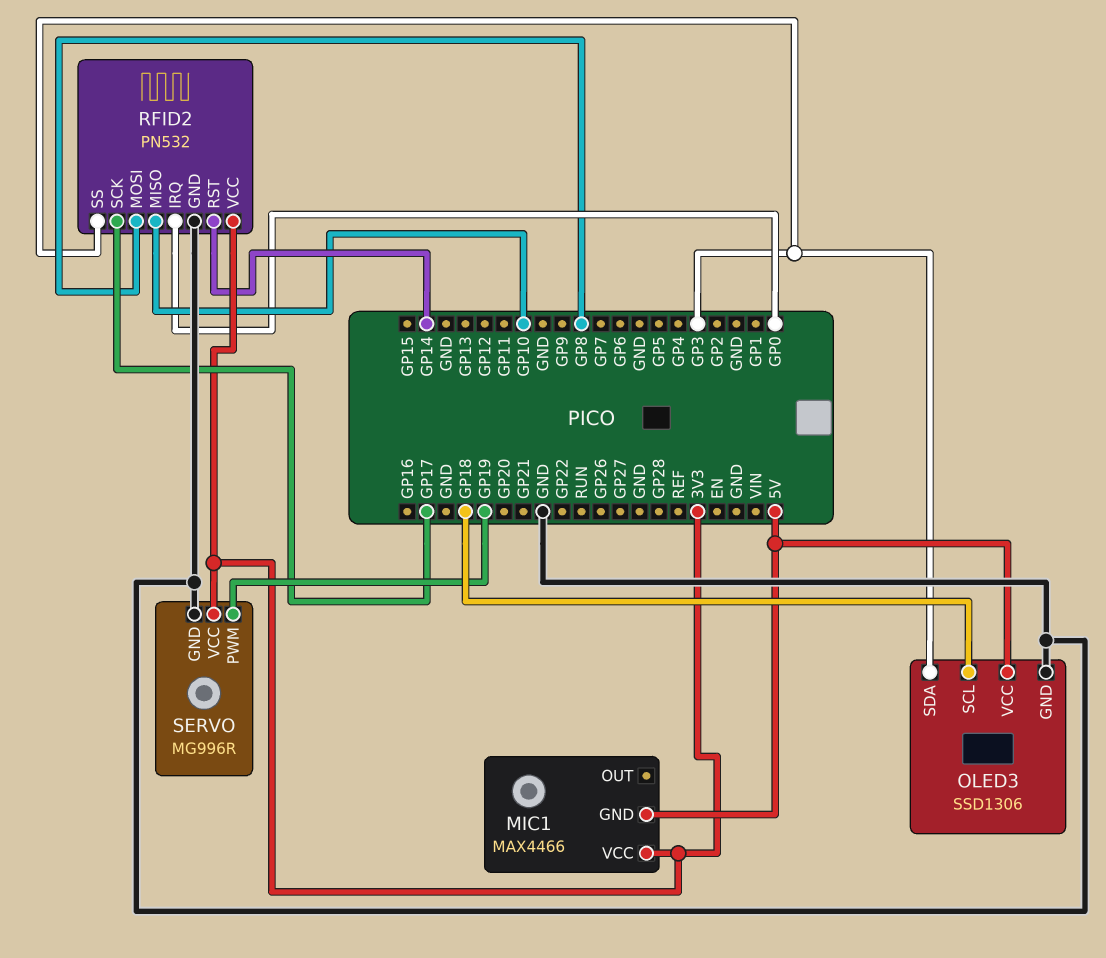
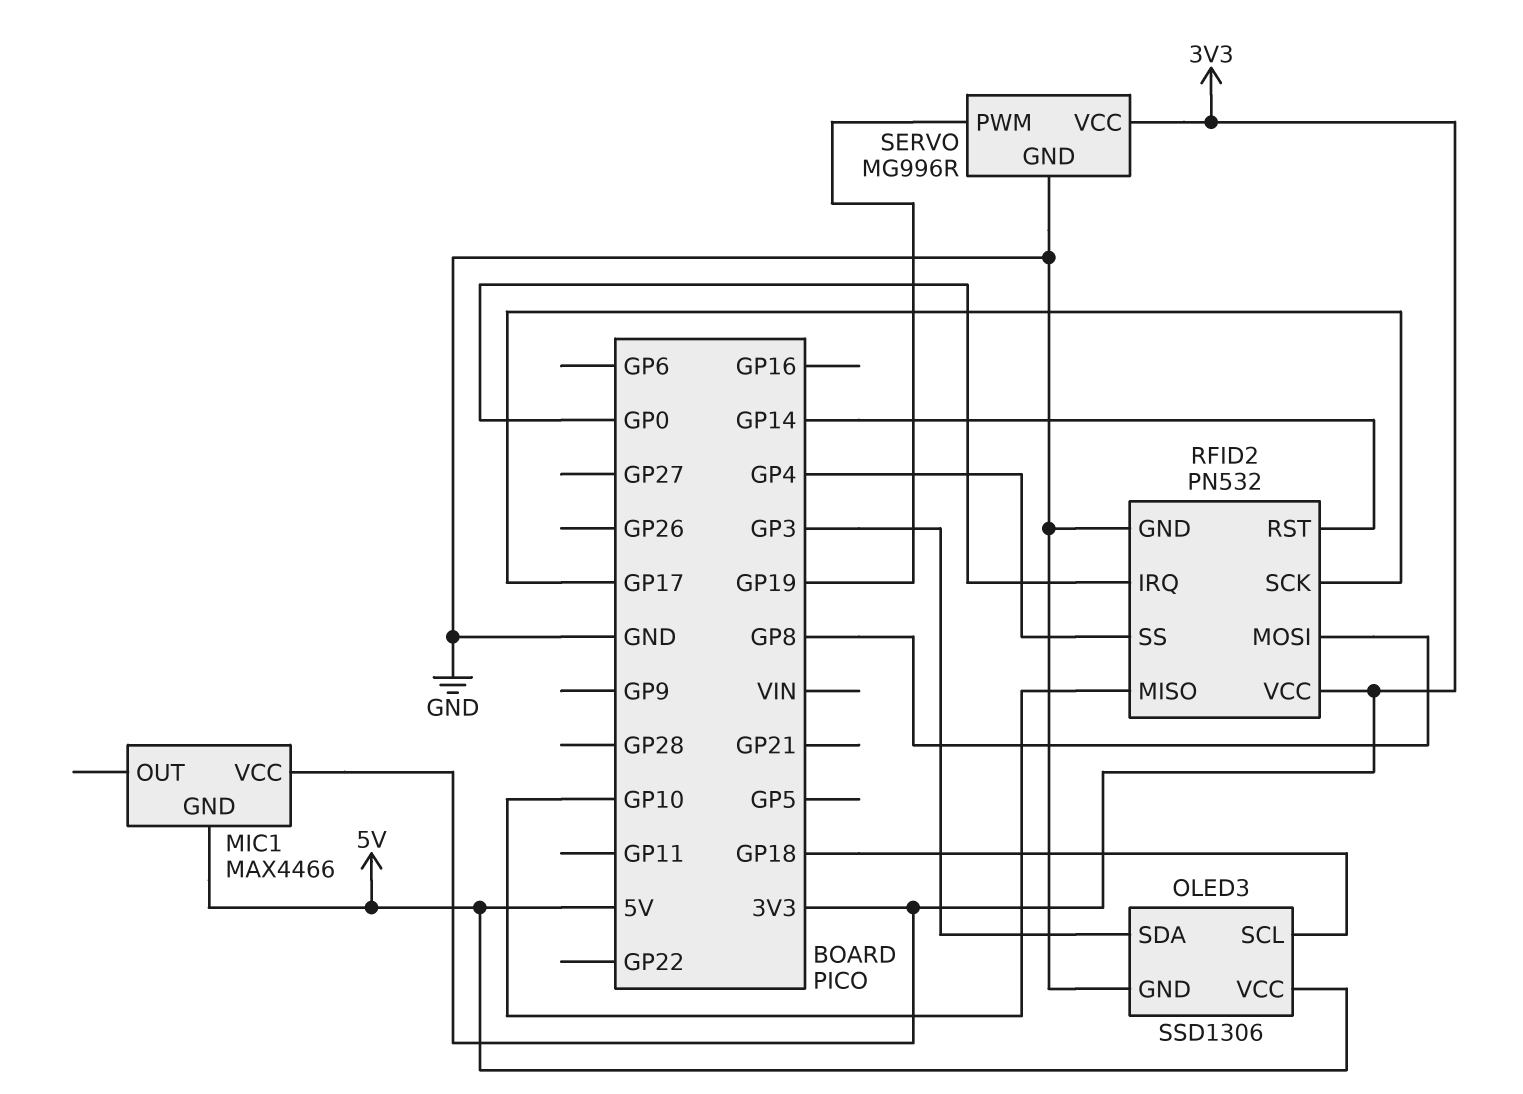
RFID2 pin SS: GP3 -> GP4

